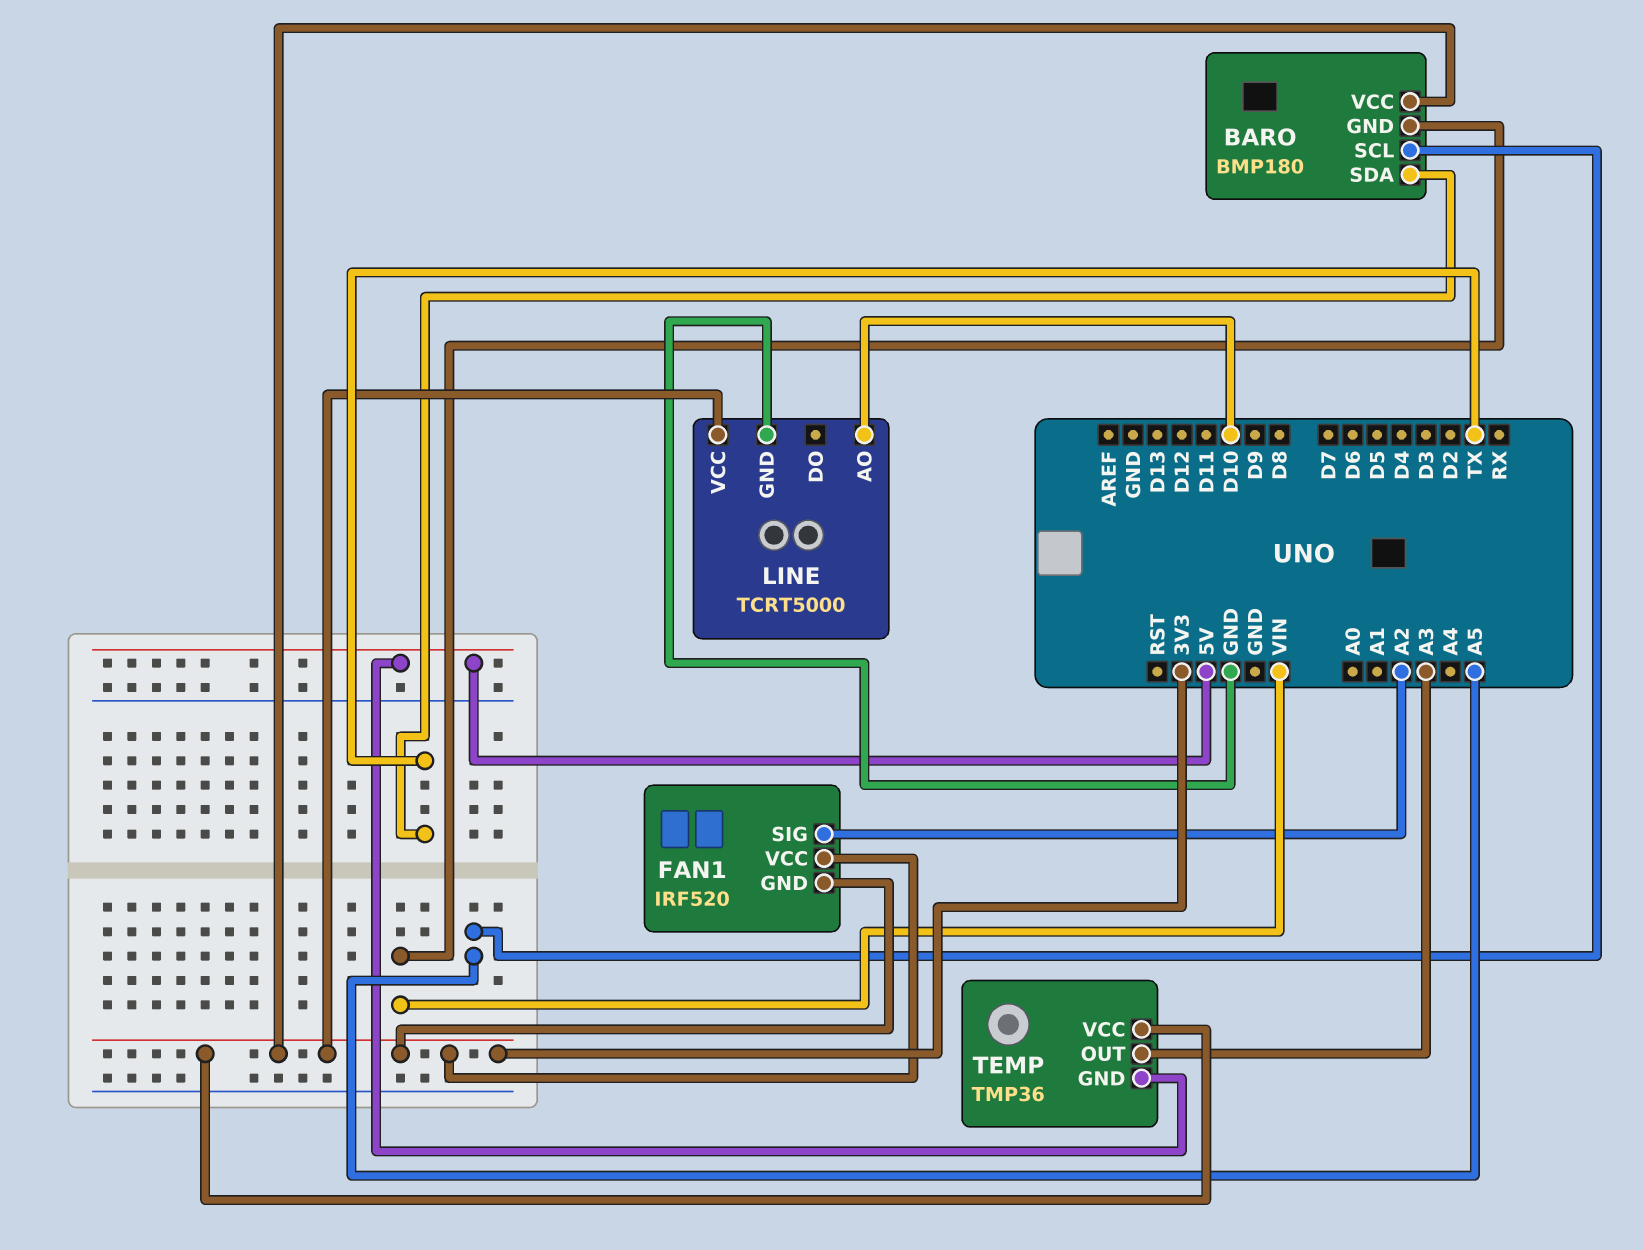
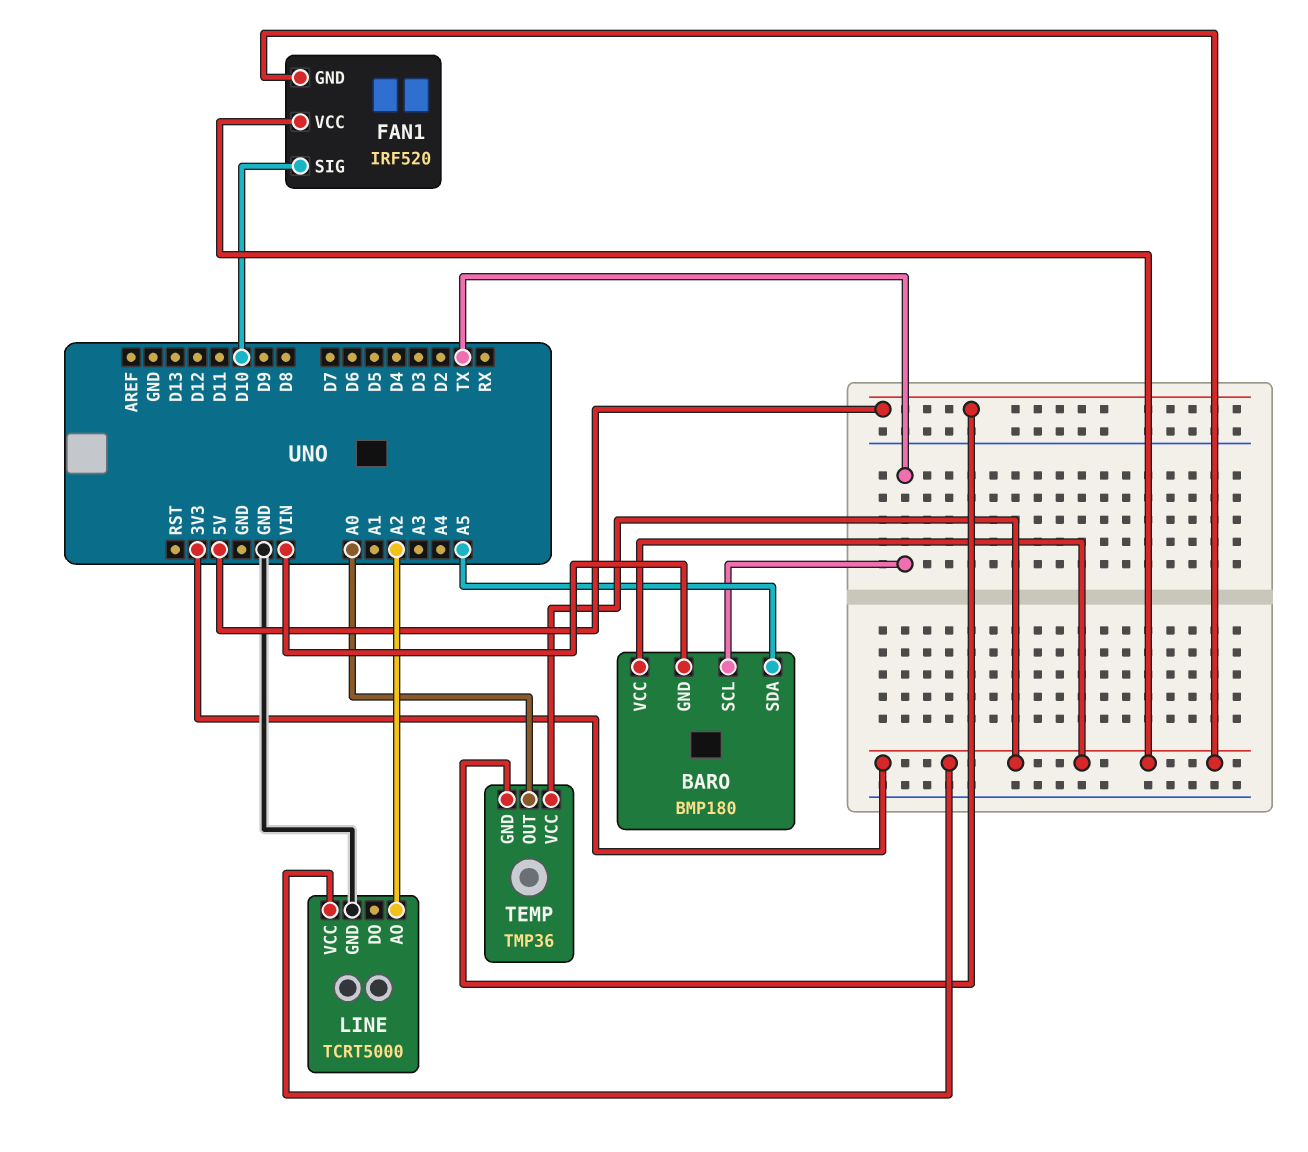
BARO pin SCL: A5 -> TX
BARO pin SDA: TX -> A5
FAN1 pin SIG: A2 -> D10
LINE pin AO: D10 -> A2
TEMP pin OUT: A3 -> A0

